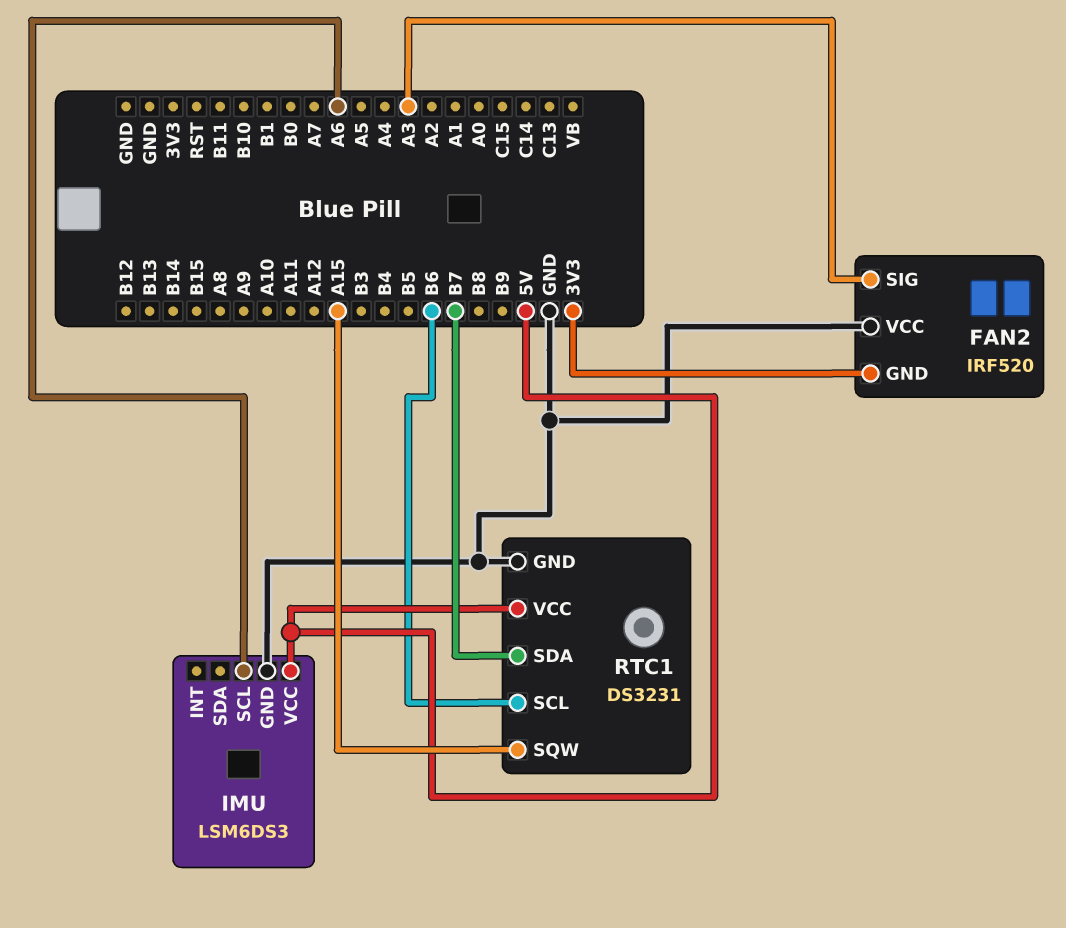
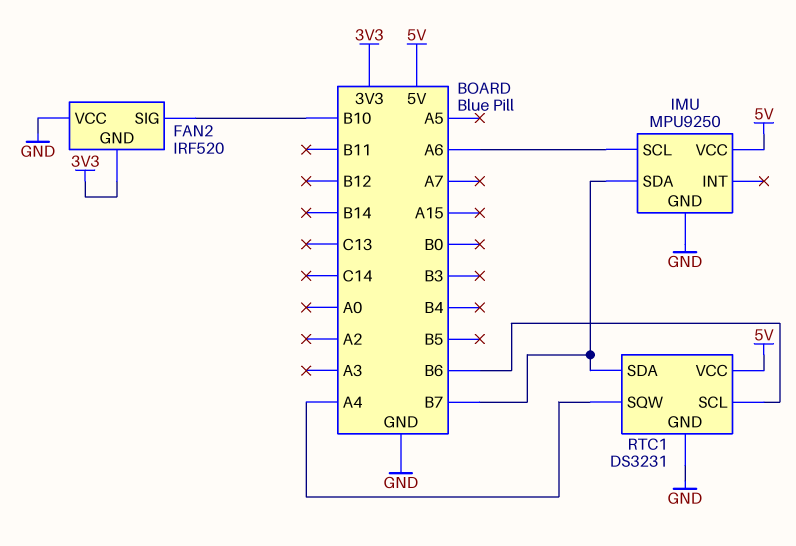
FAN2 pin SIG: A3 -> B10
IMU: LSM6DS3 -> MPU9250
IMU pin SDA: none -> B7
RTC1 pin SQW: A15 -> A4

